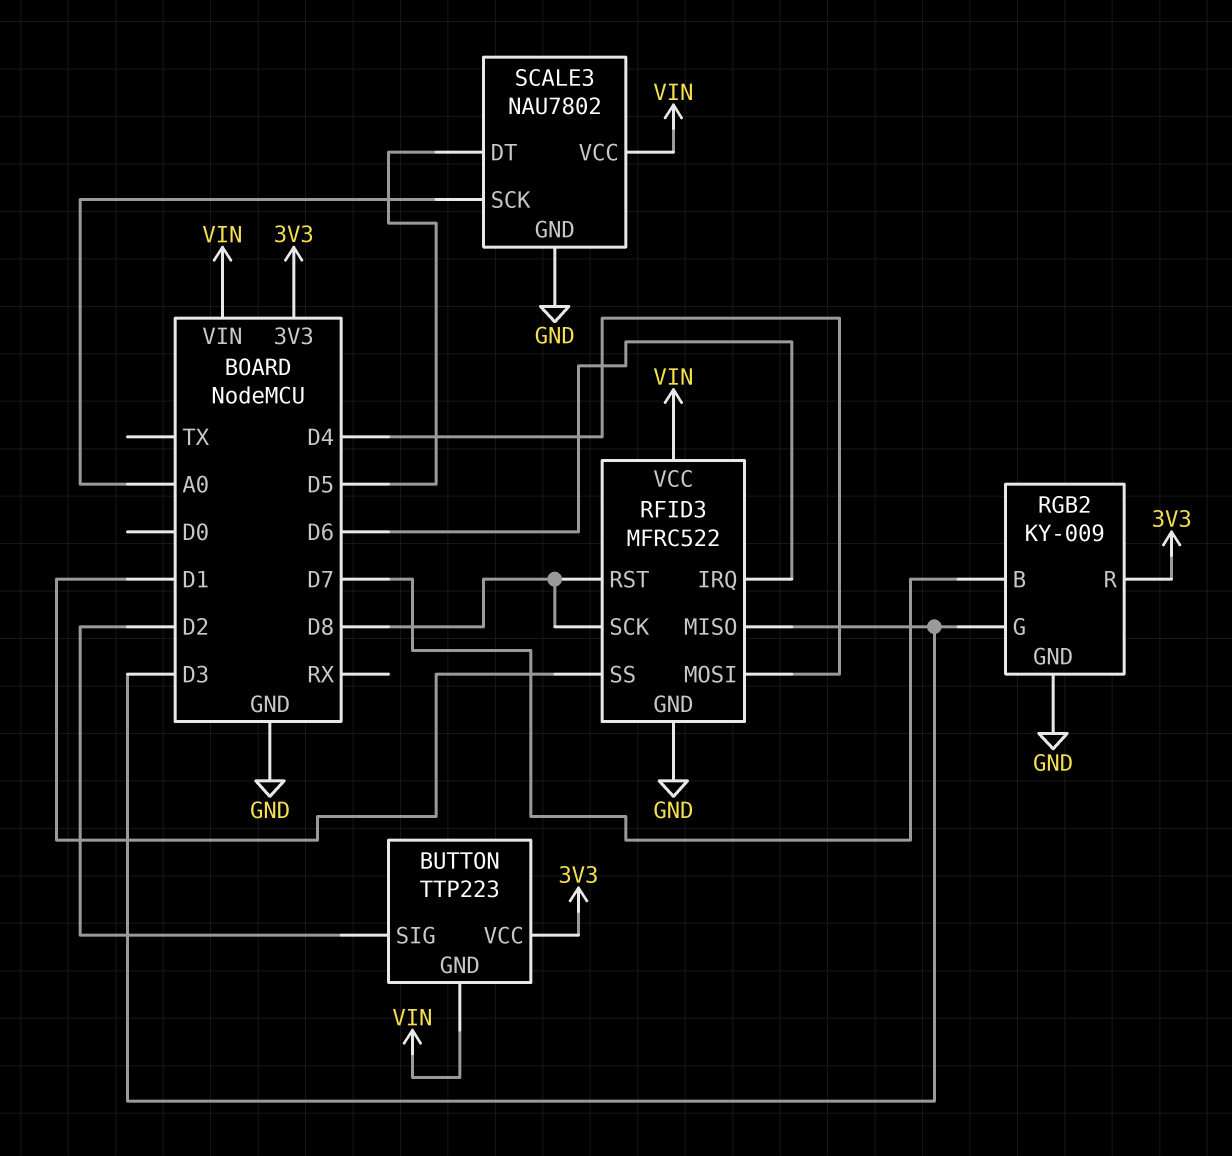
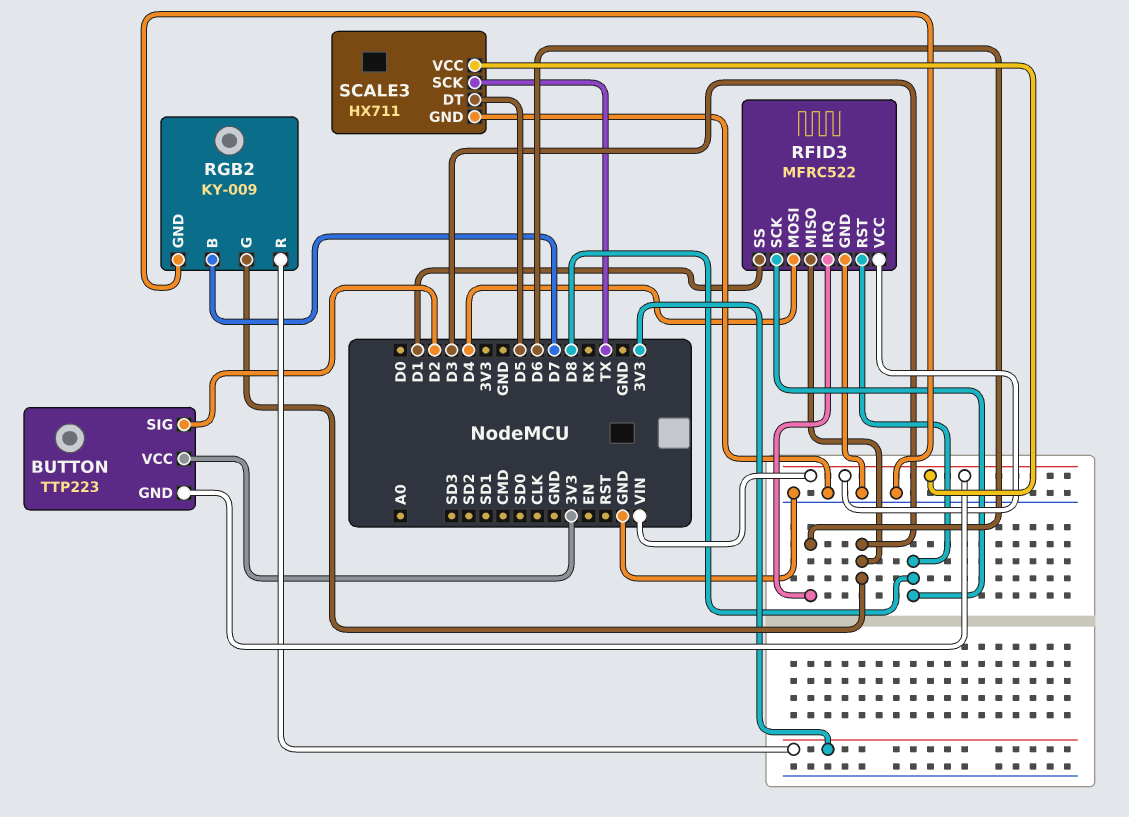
SCALE3: NAU7802 -> HX711
SCALE3 pin SCK: A0 -> TX

